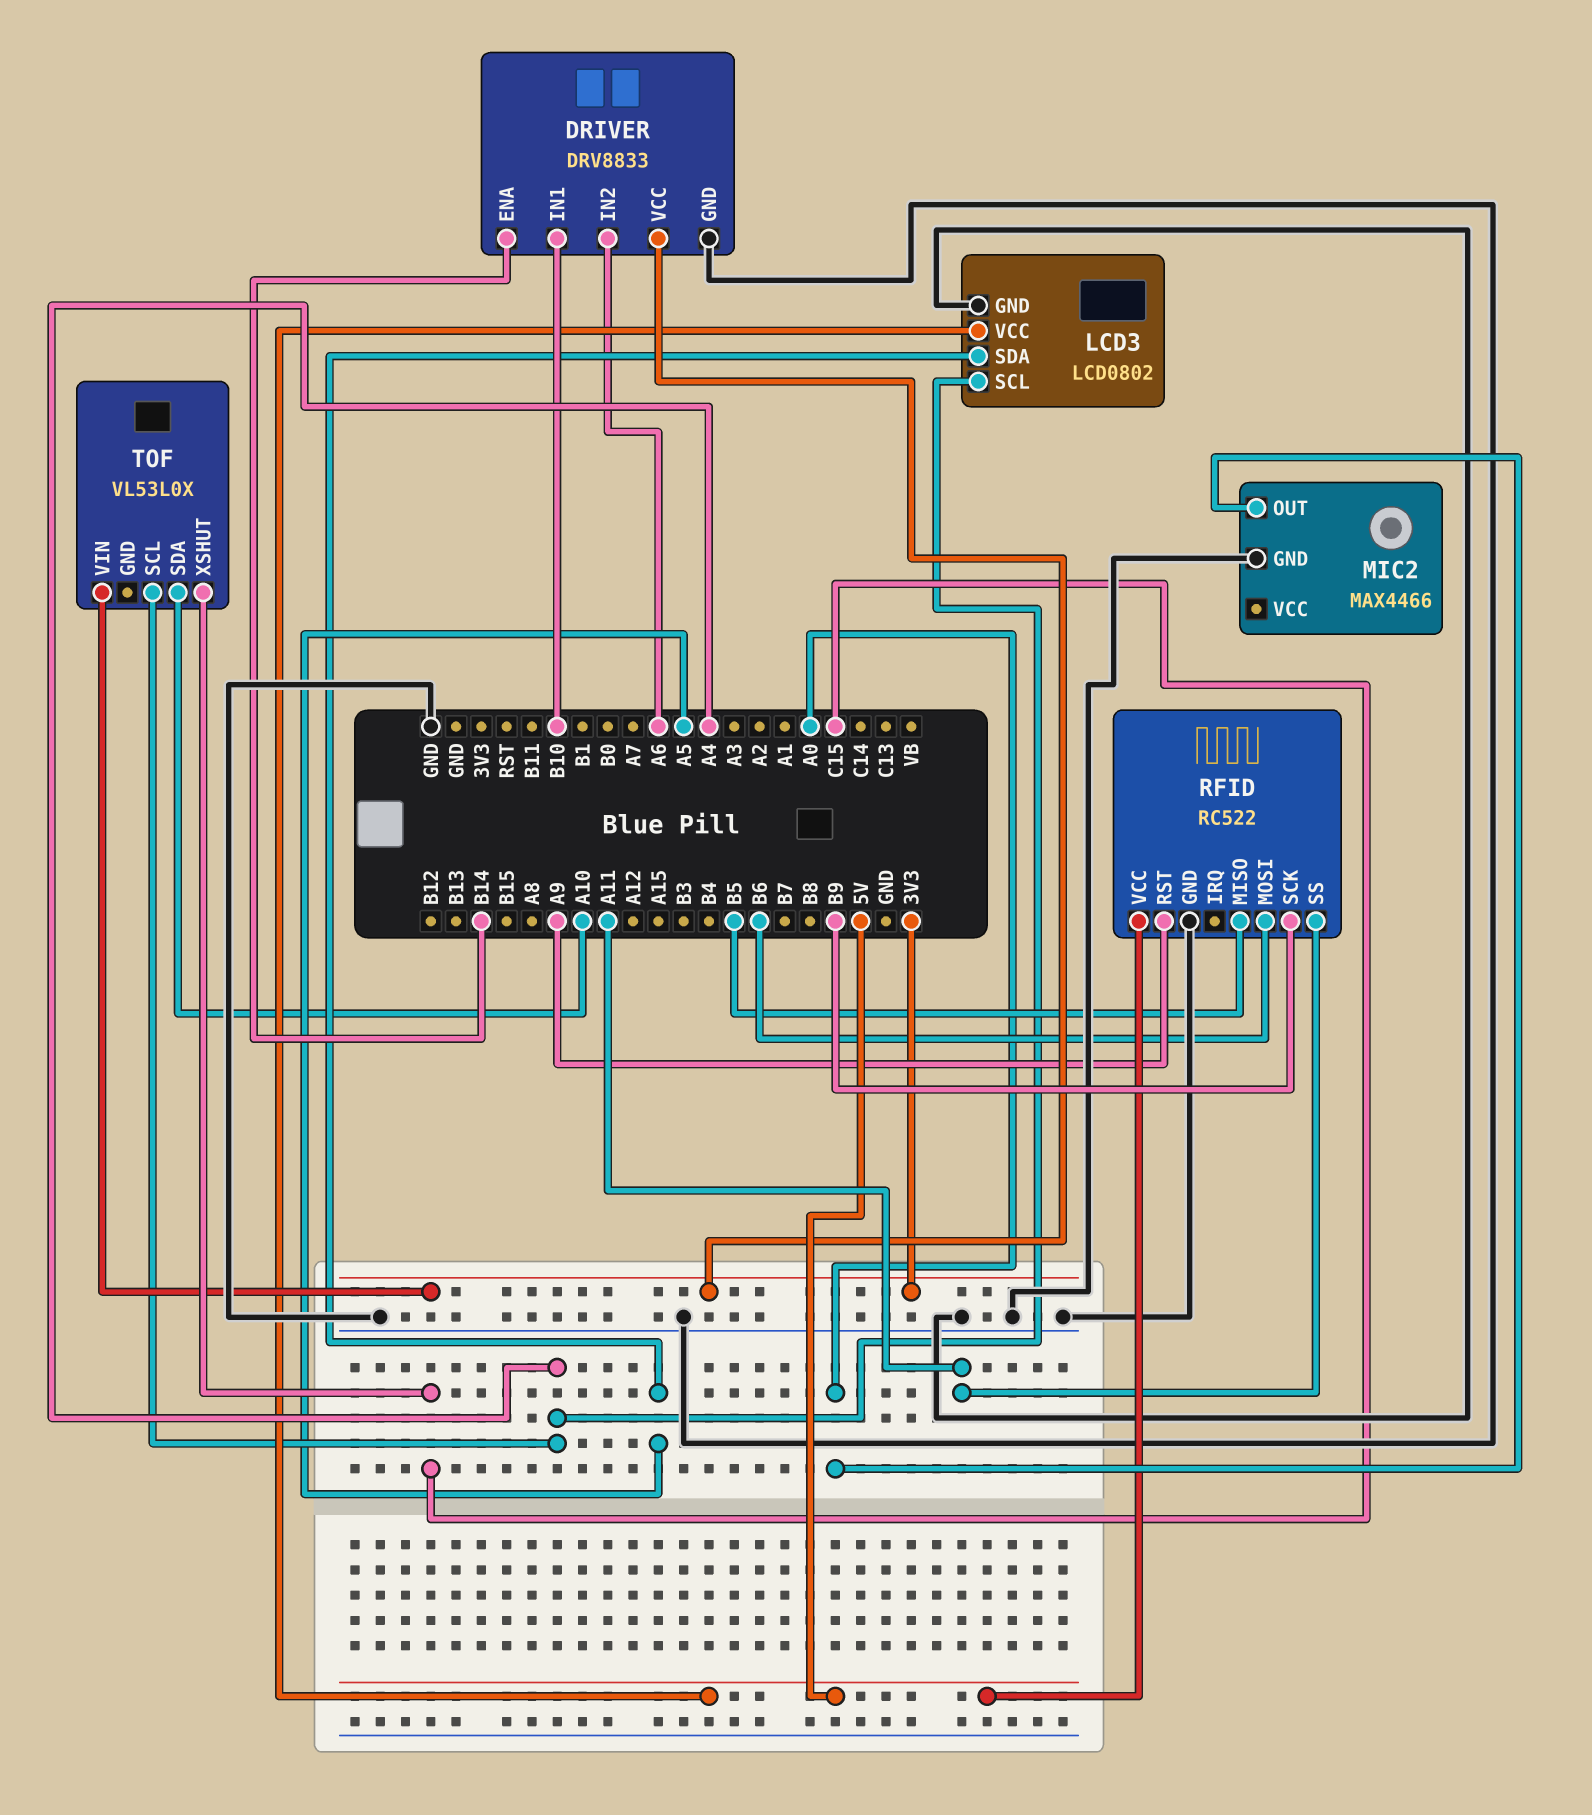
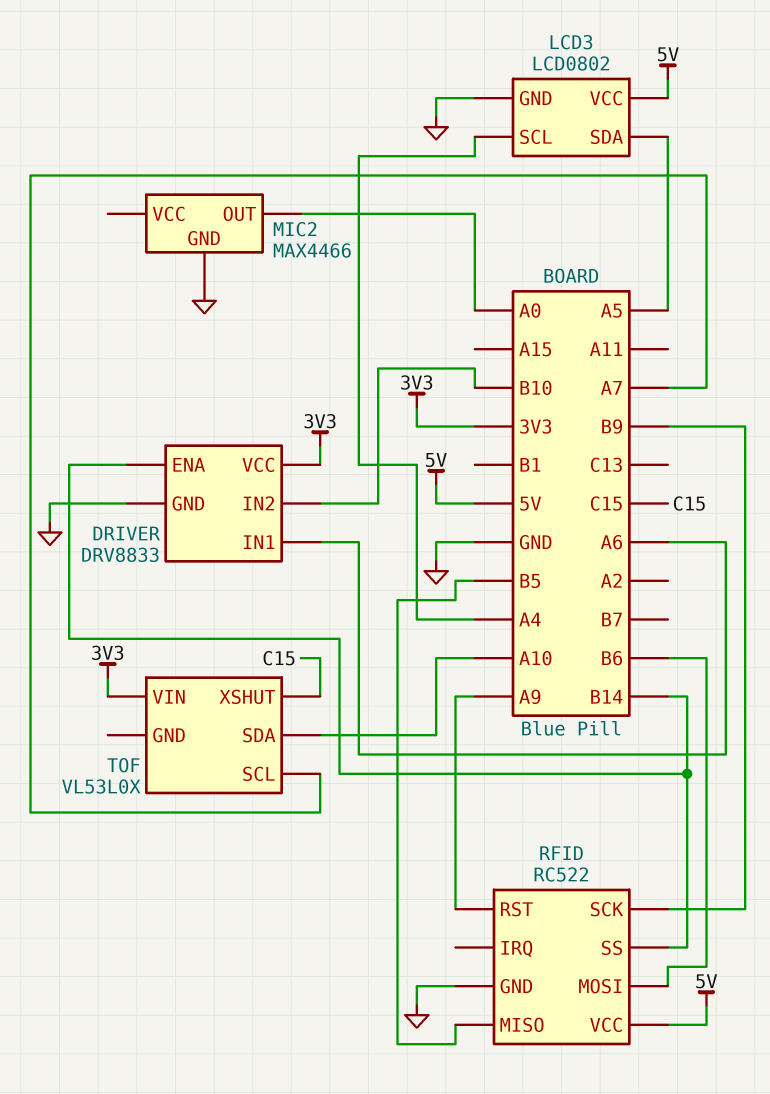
DRIVER pin IN1: B10 -> A6
DRIVER pin IN2: A6 -> B10
RFID pin SS: A11 -> B14
TOF pin SCL: A4 -> A7

